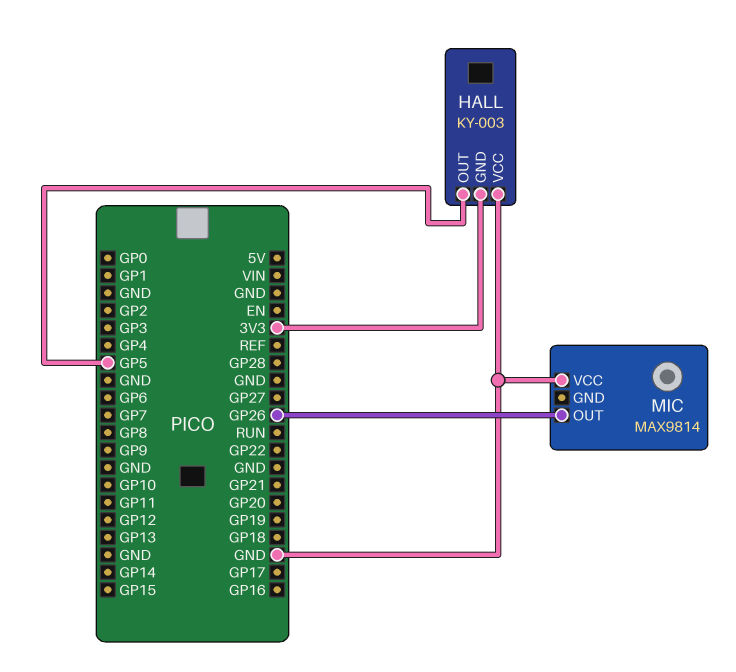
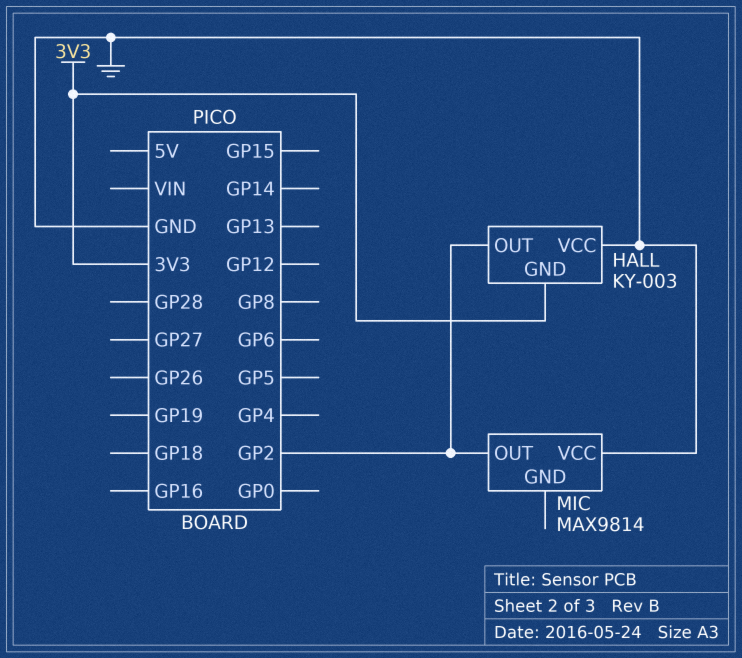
HALL pin OUT: GP5 -> GP2
MIC pin OUT: GP26 -> GP2

